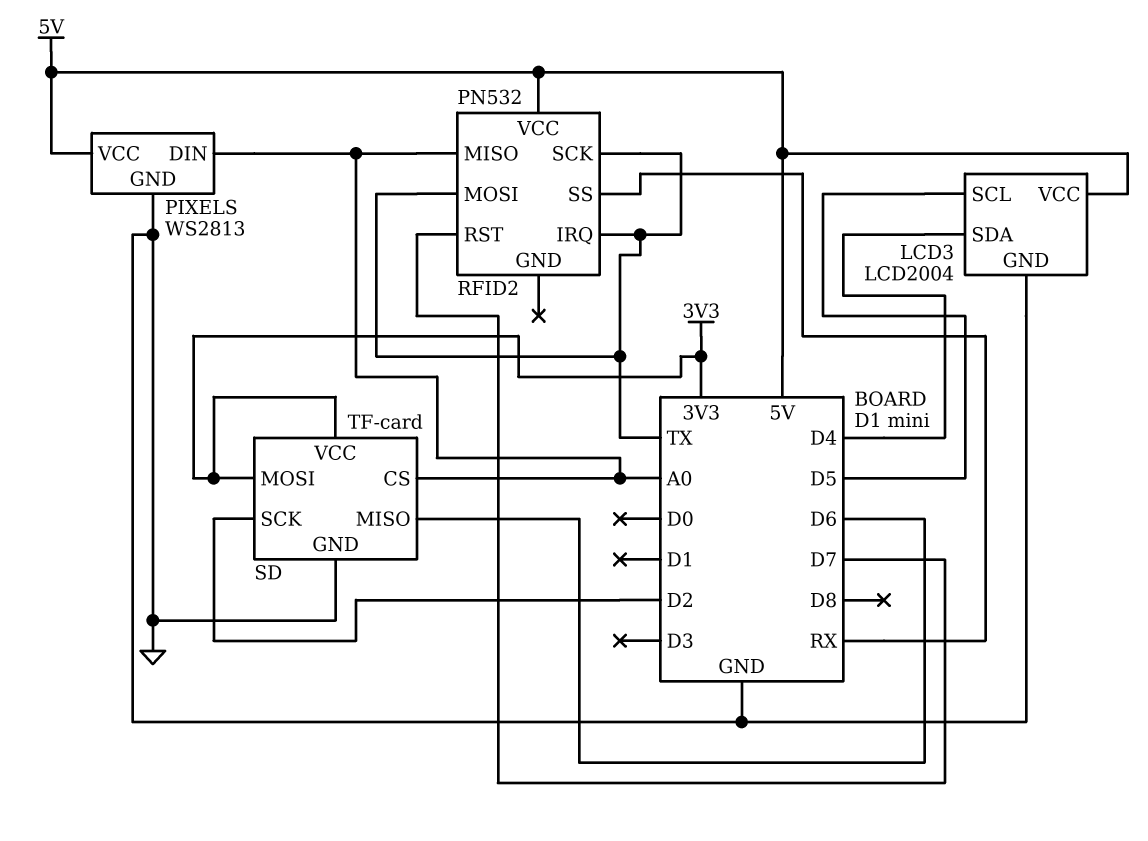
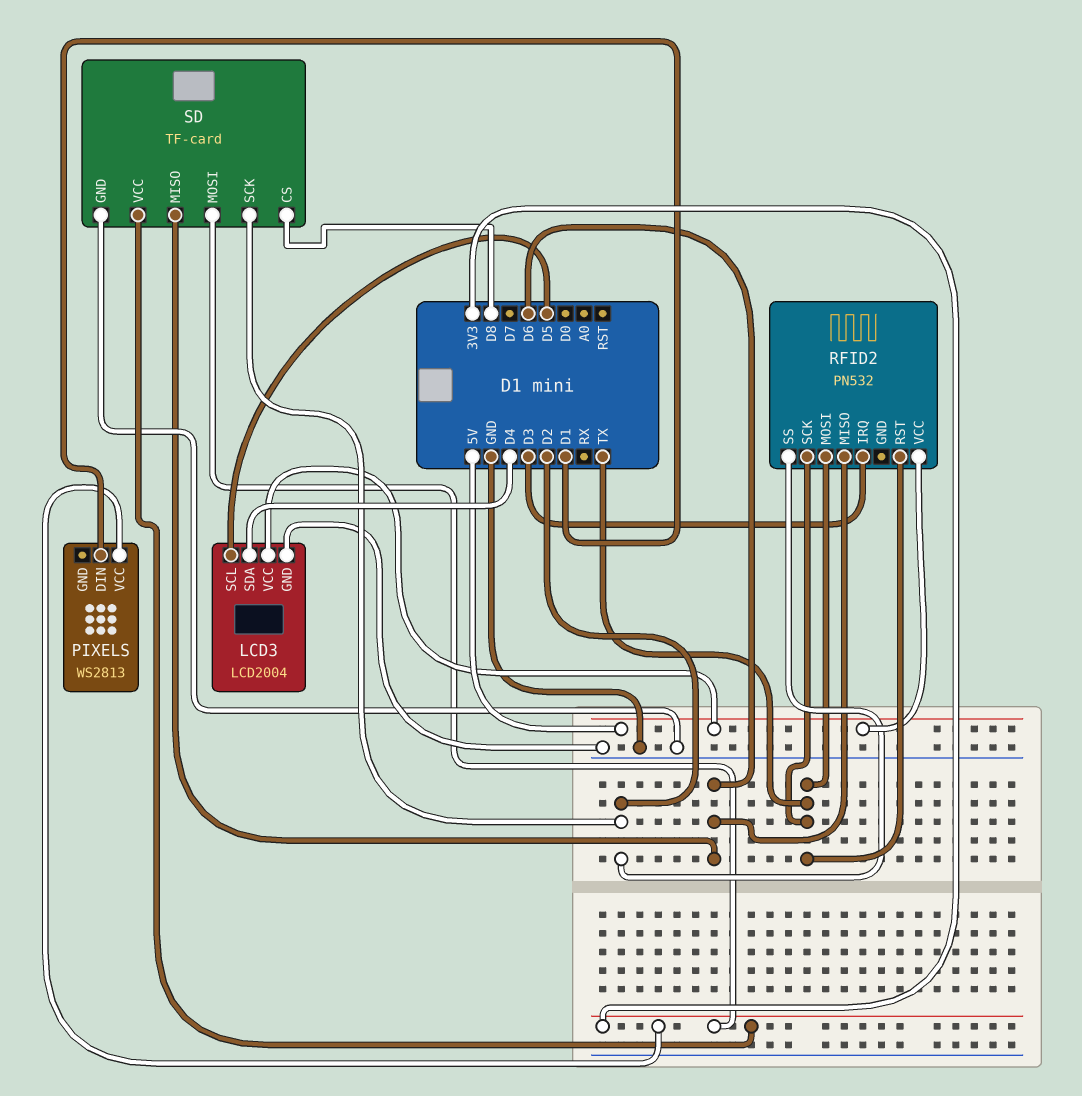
PIXELS pin DIN: A0 -> D1
PIXELS pin GND: GND -> none
PIXELS pin VCC: 5V -> 3V3
RFID2 pin IRQ: TX -> D3
RFID2 pin MISO: A0 -> D6
RFID2 pin RST: D7 -> TX
RFID2 pin SS: RX -> D2
SD pin CS: A0 -> D8

